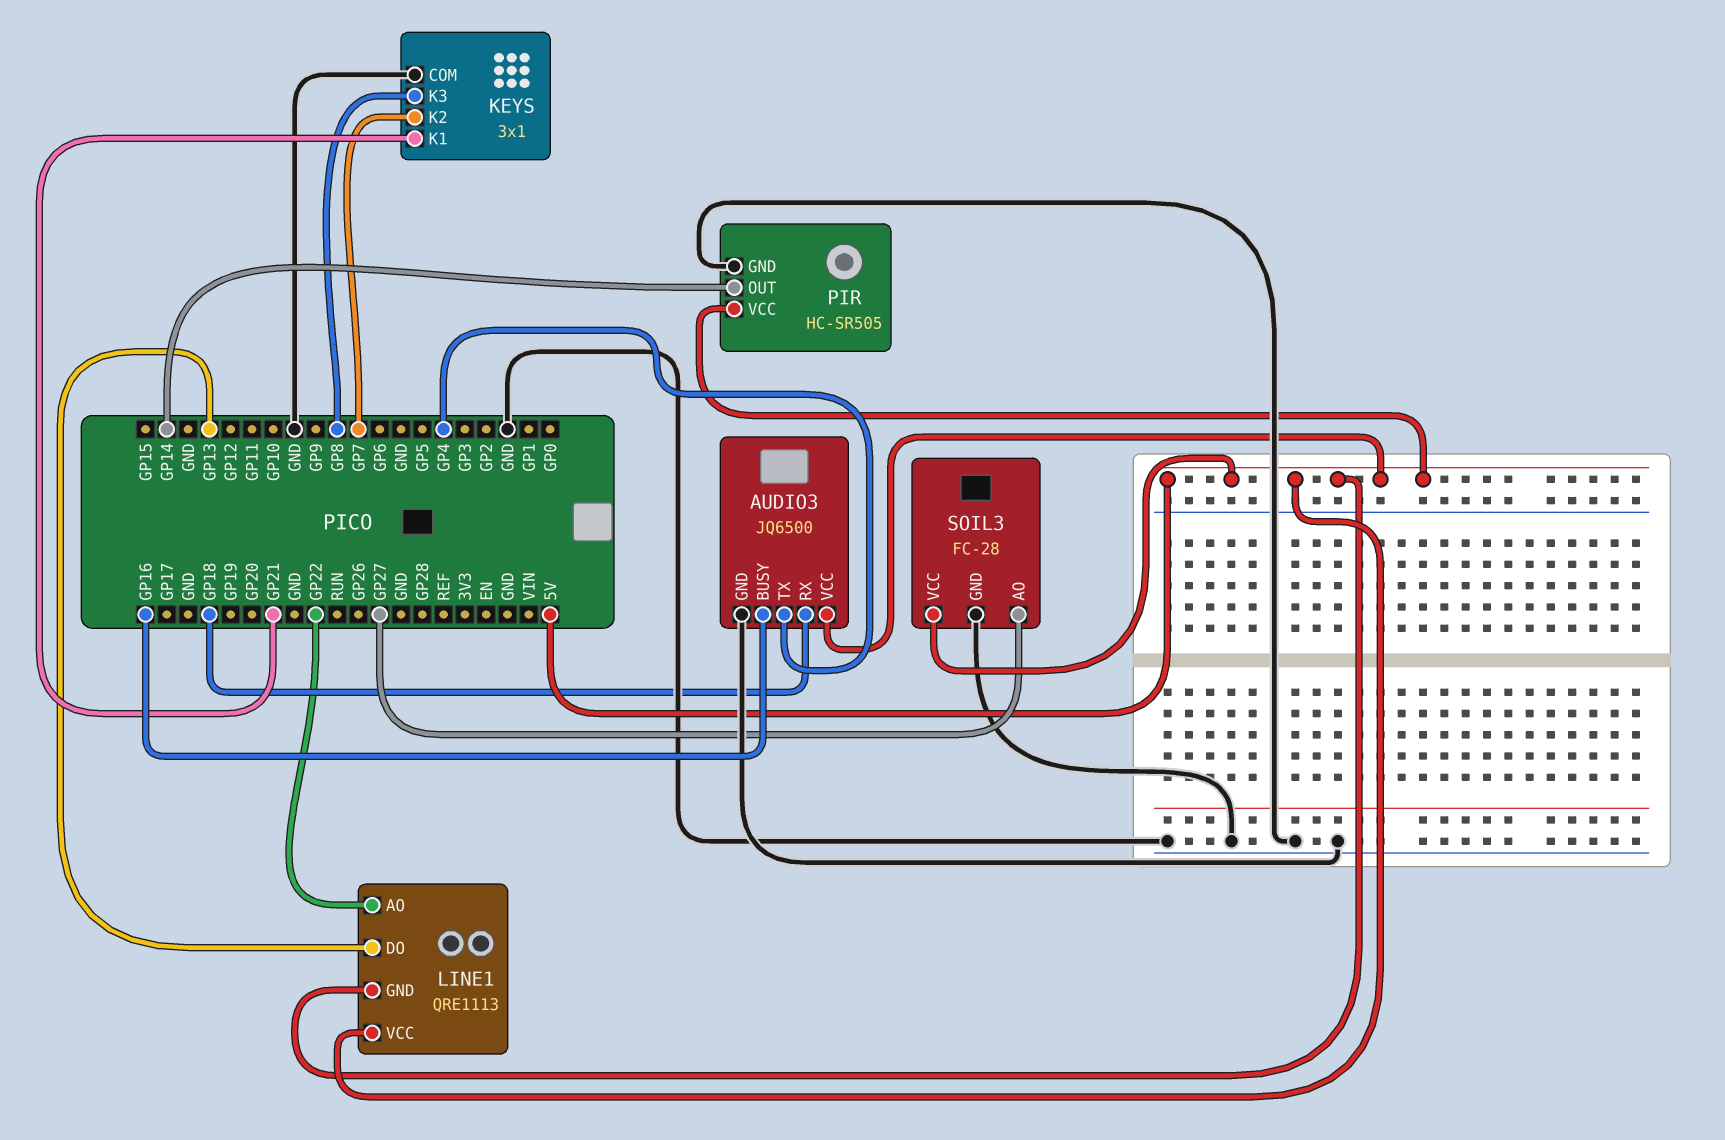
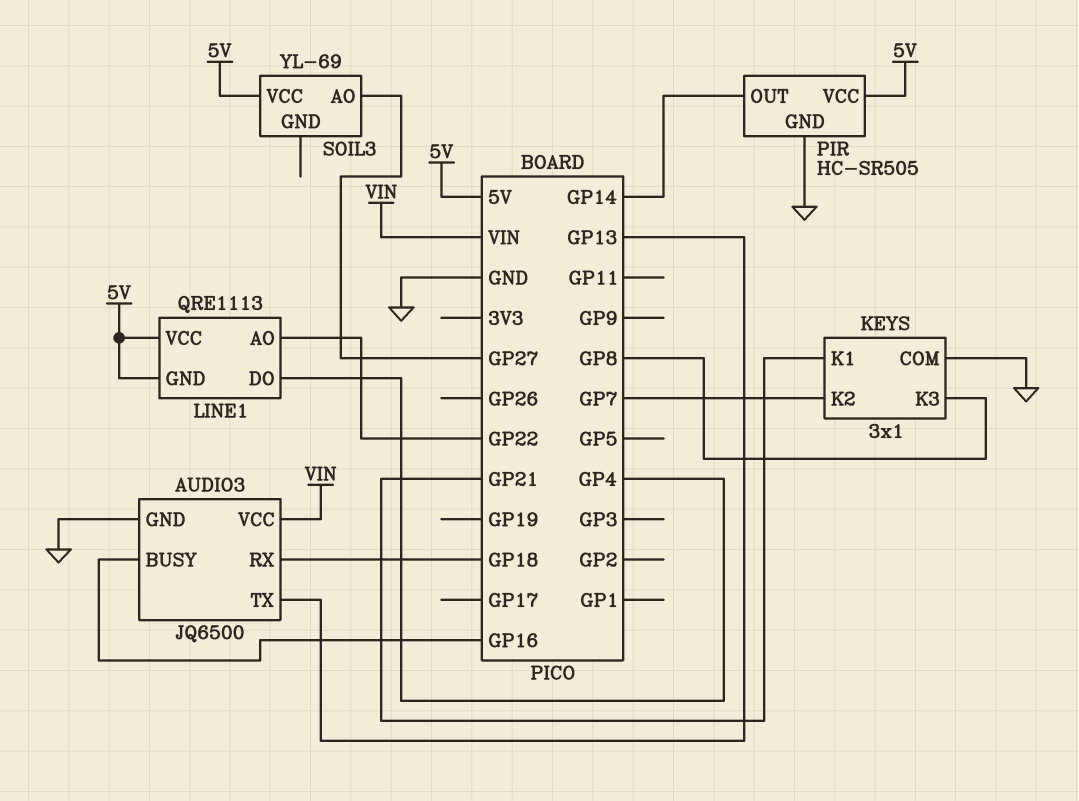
AUDIO3 pin TX: GP4 -> GP13
AUDIO3 pin VCC: 5V -> VIN
LINE1 pin DO: GP13 -> GP4
SOIL3: FC-28 -> YL-69
SOIL3 pin GND: GND -> none

